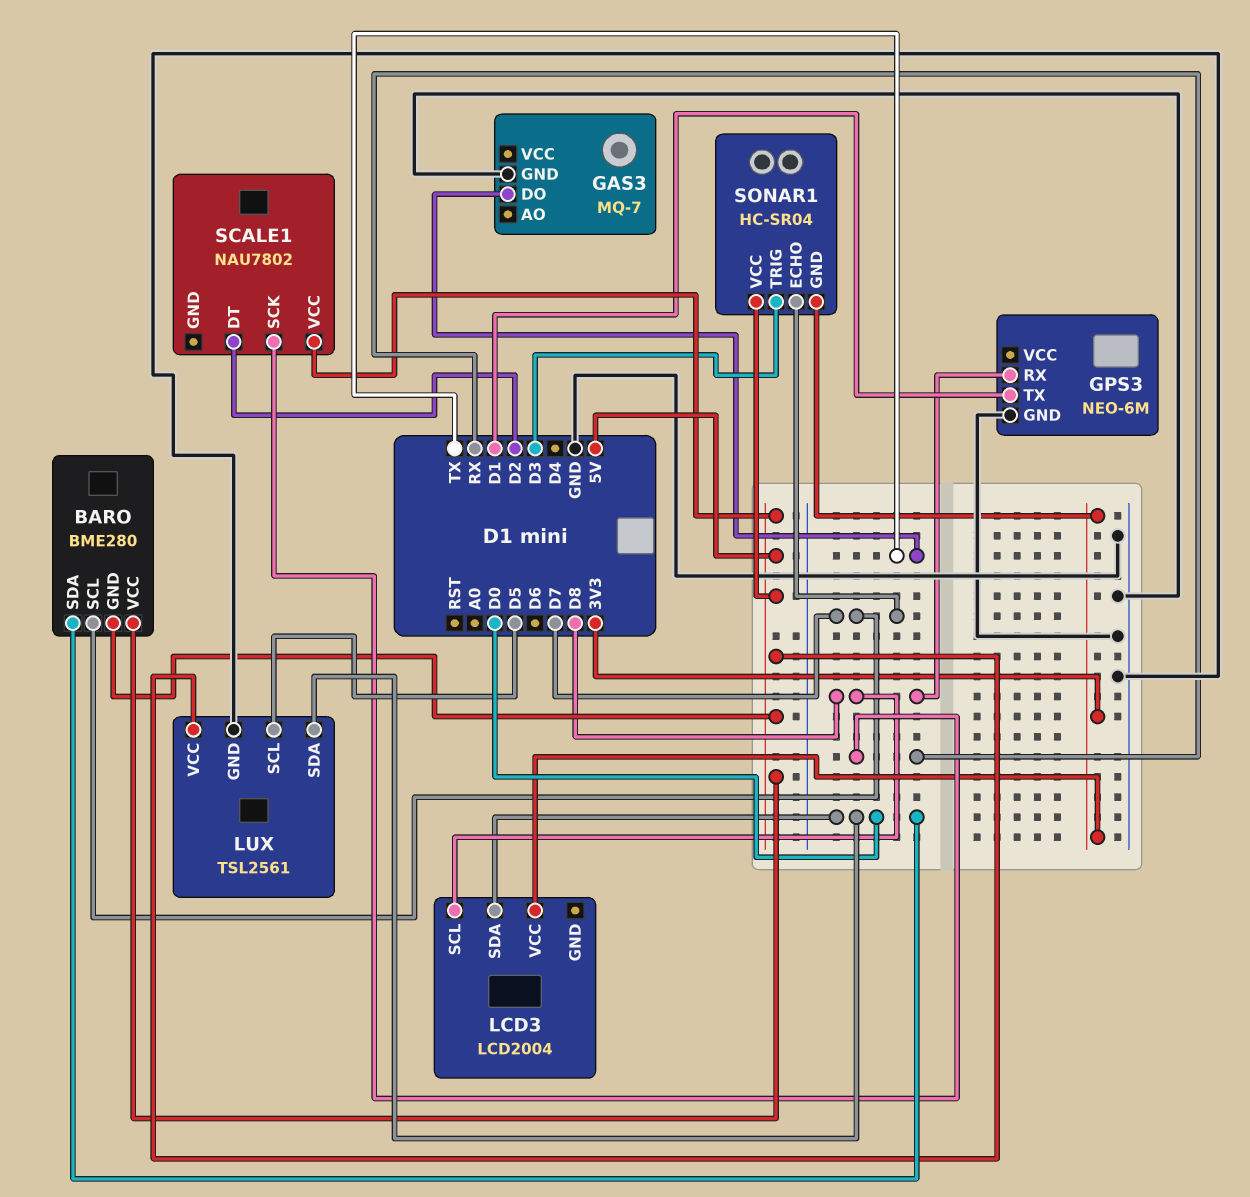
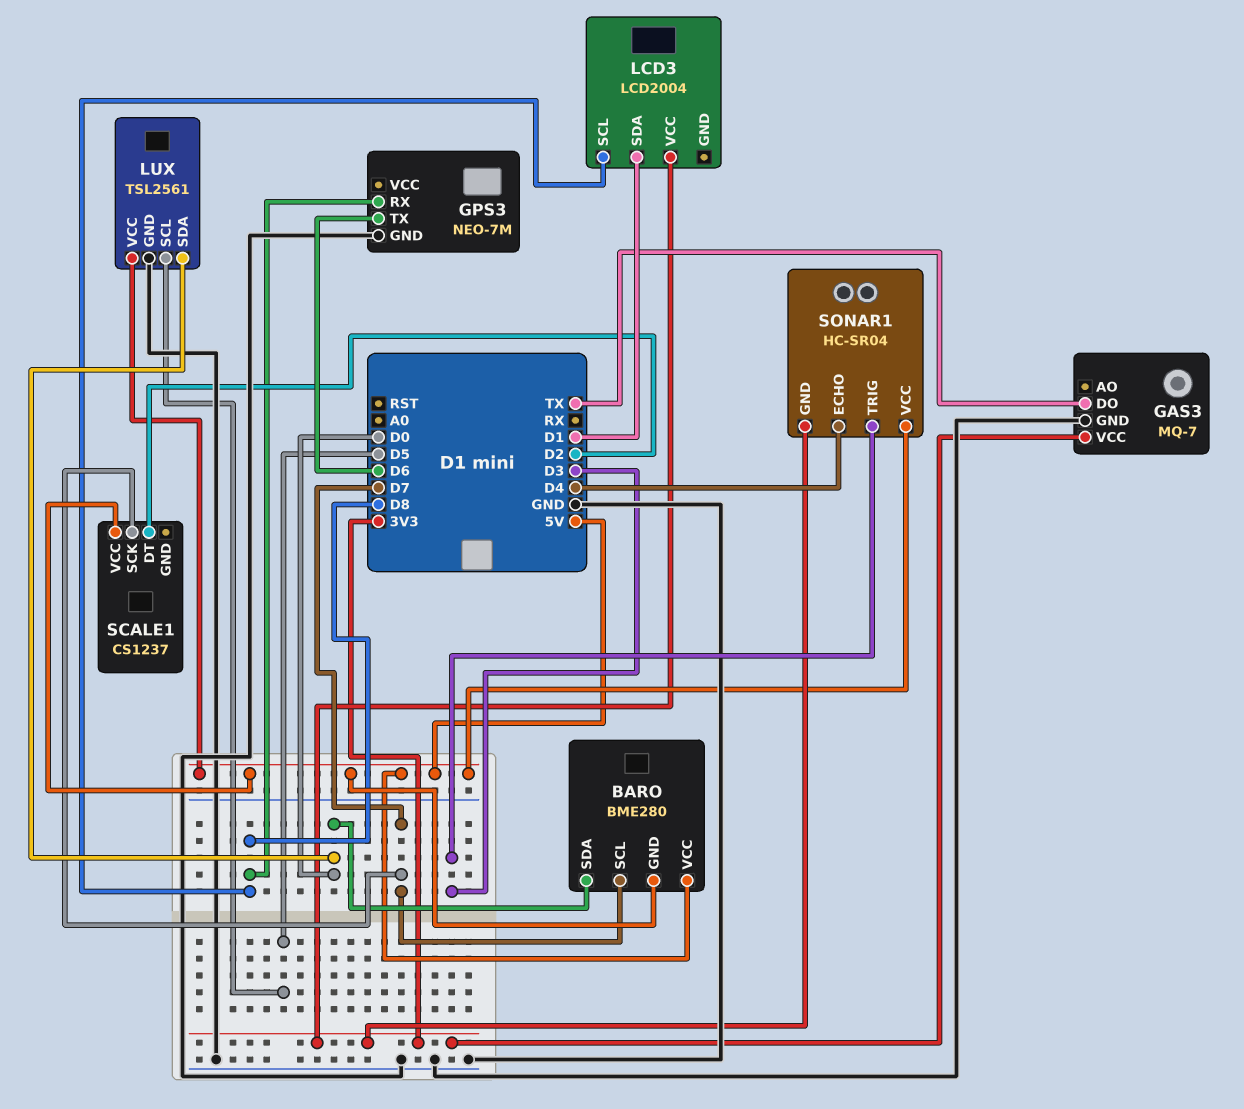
GAS3 pin VCC: none -> 3V3
GPS3: NEO-6M -> NEO-7M
GPS3 pin TX: D1 -> D6
LCD3 pin SDA: D0 -> D1
SCALE1: NAU7802 -> CS1237
SCALE1 pin SCK: RX -> D7
SONAR1 pin ECHO: D7 -> D4

